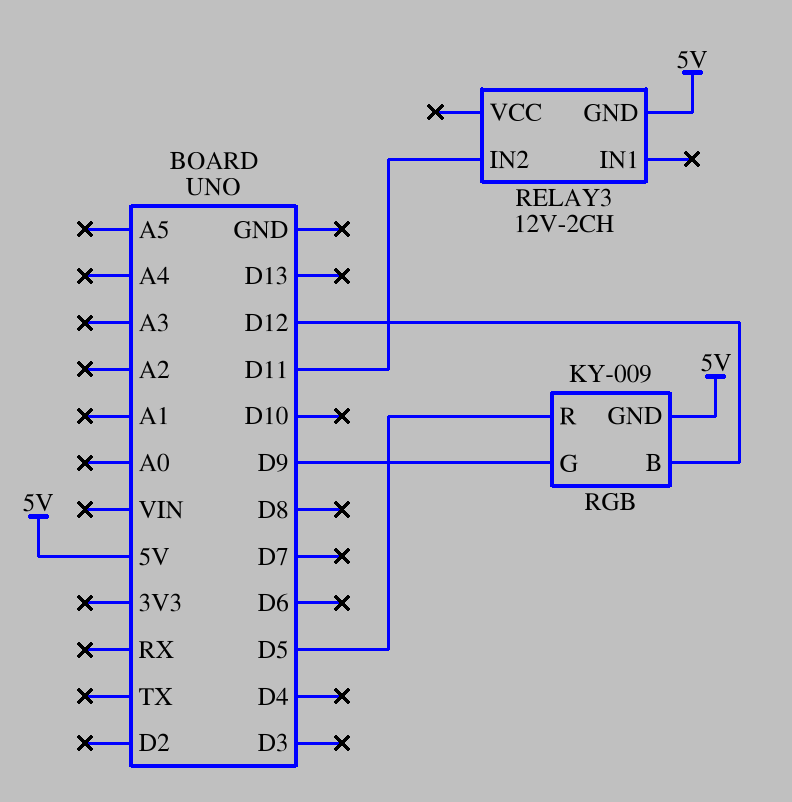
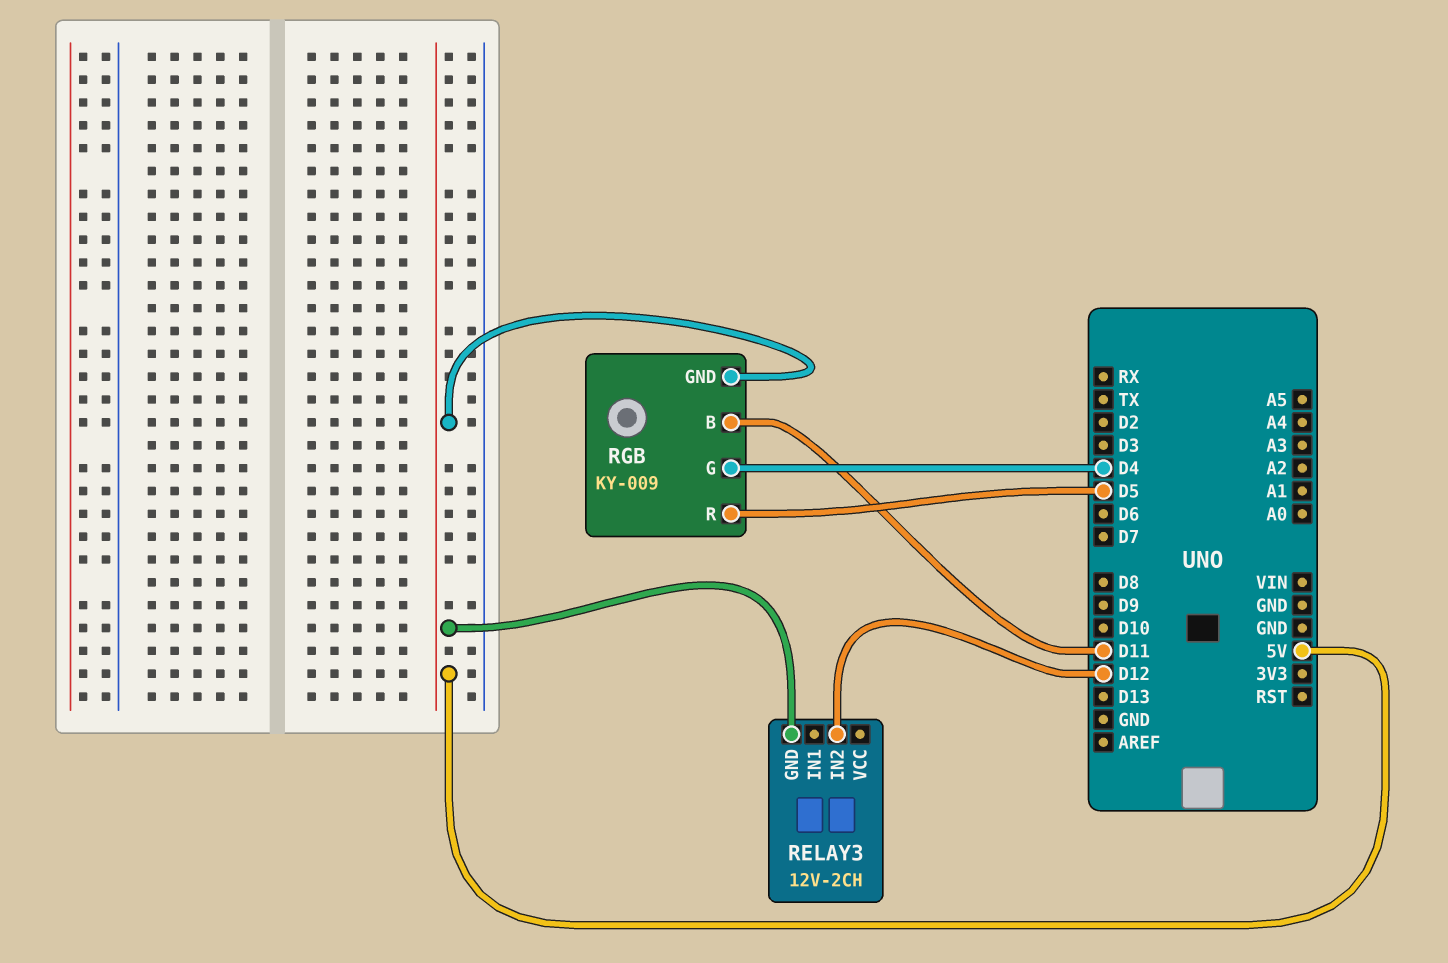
RELAY3 pin IN2: D11 -> D12
RGB pin B: D12 -> D11
RGB pin G: D9 -> D4

